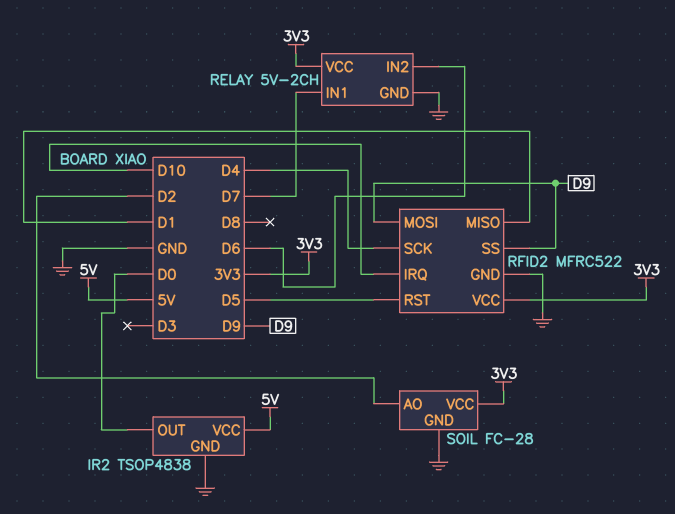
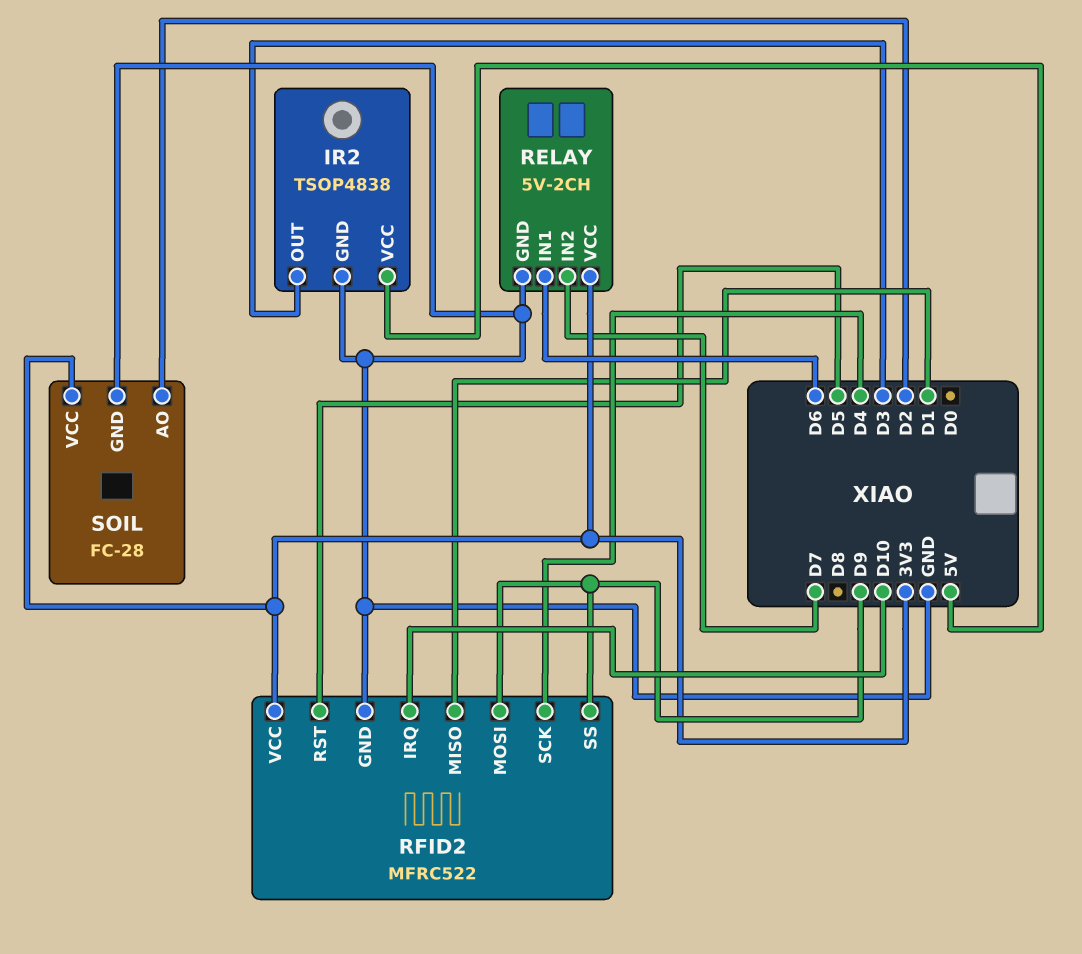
IR2 pin OUT: D0 -> D3
RELAY pin IN1: D7 -> D6
RELAY pin IN2: D6 -> D7

